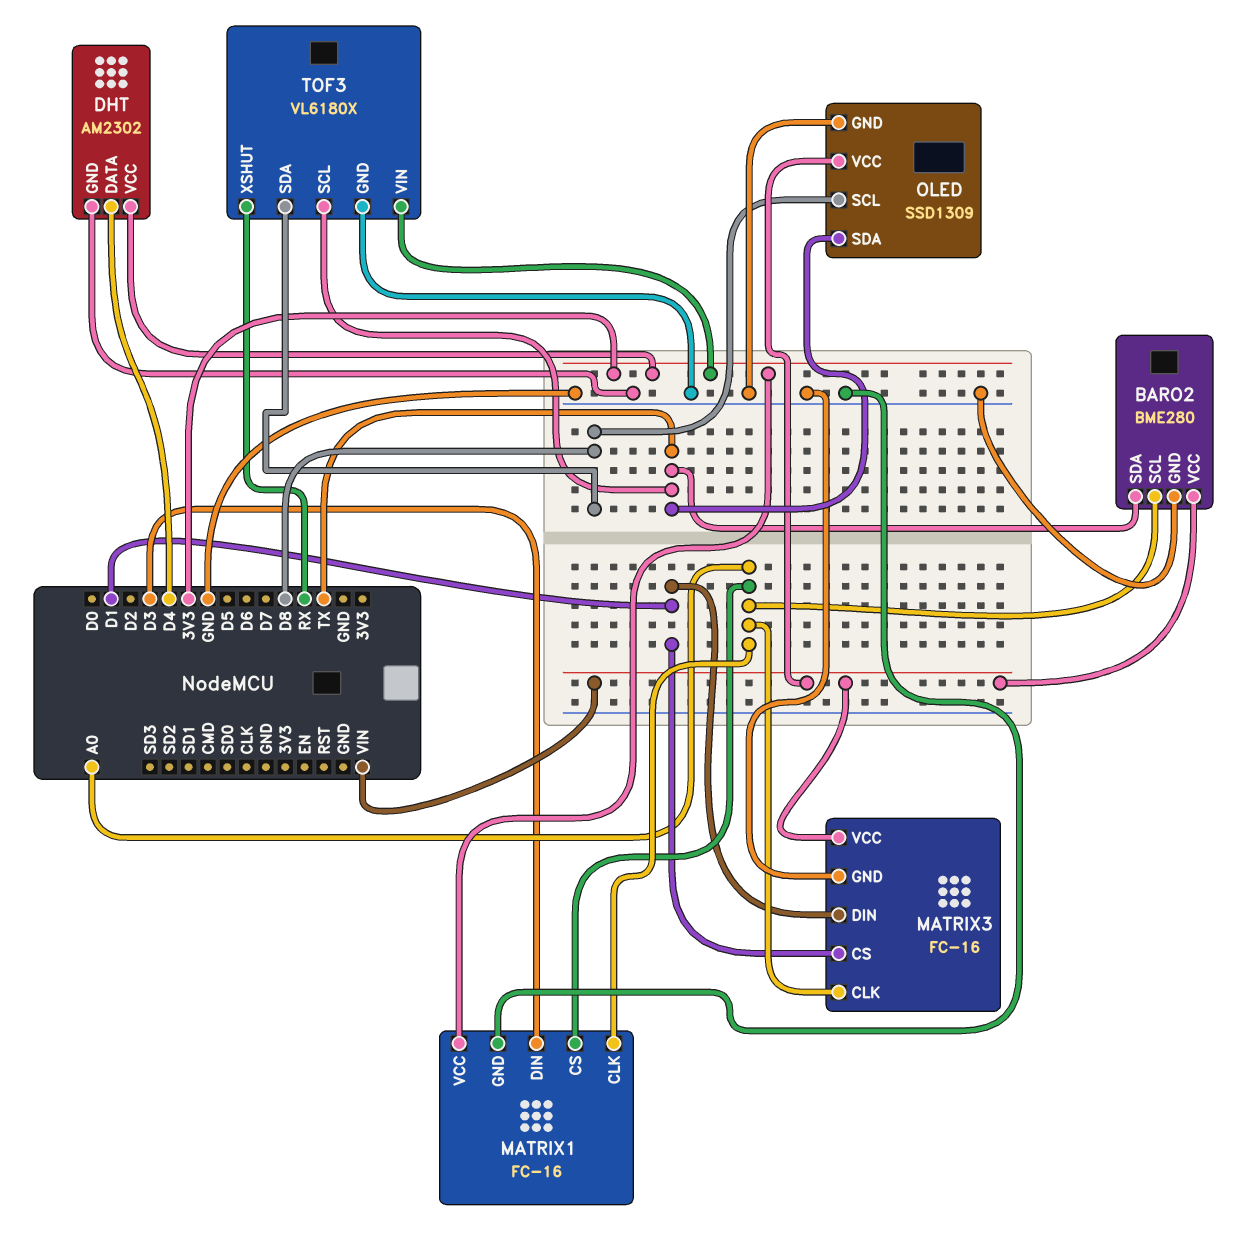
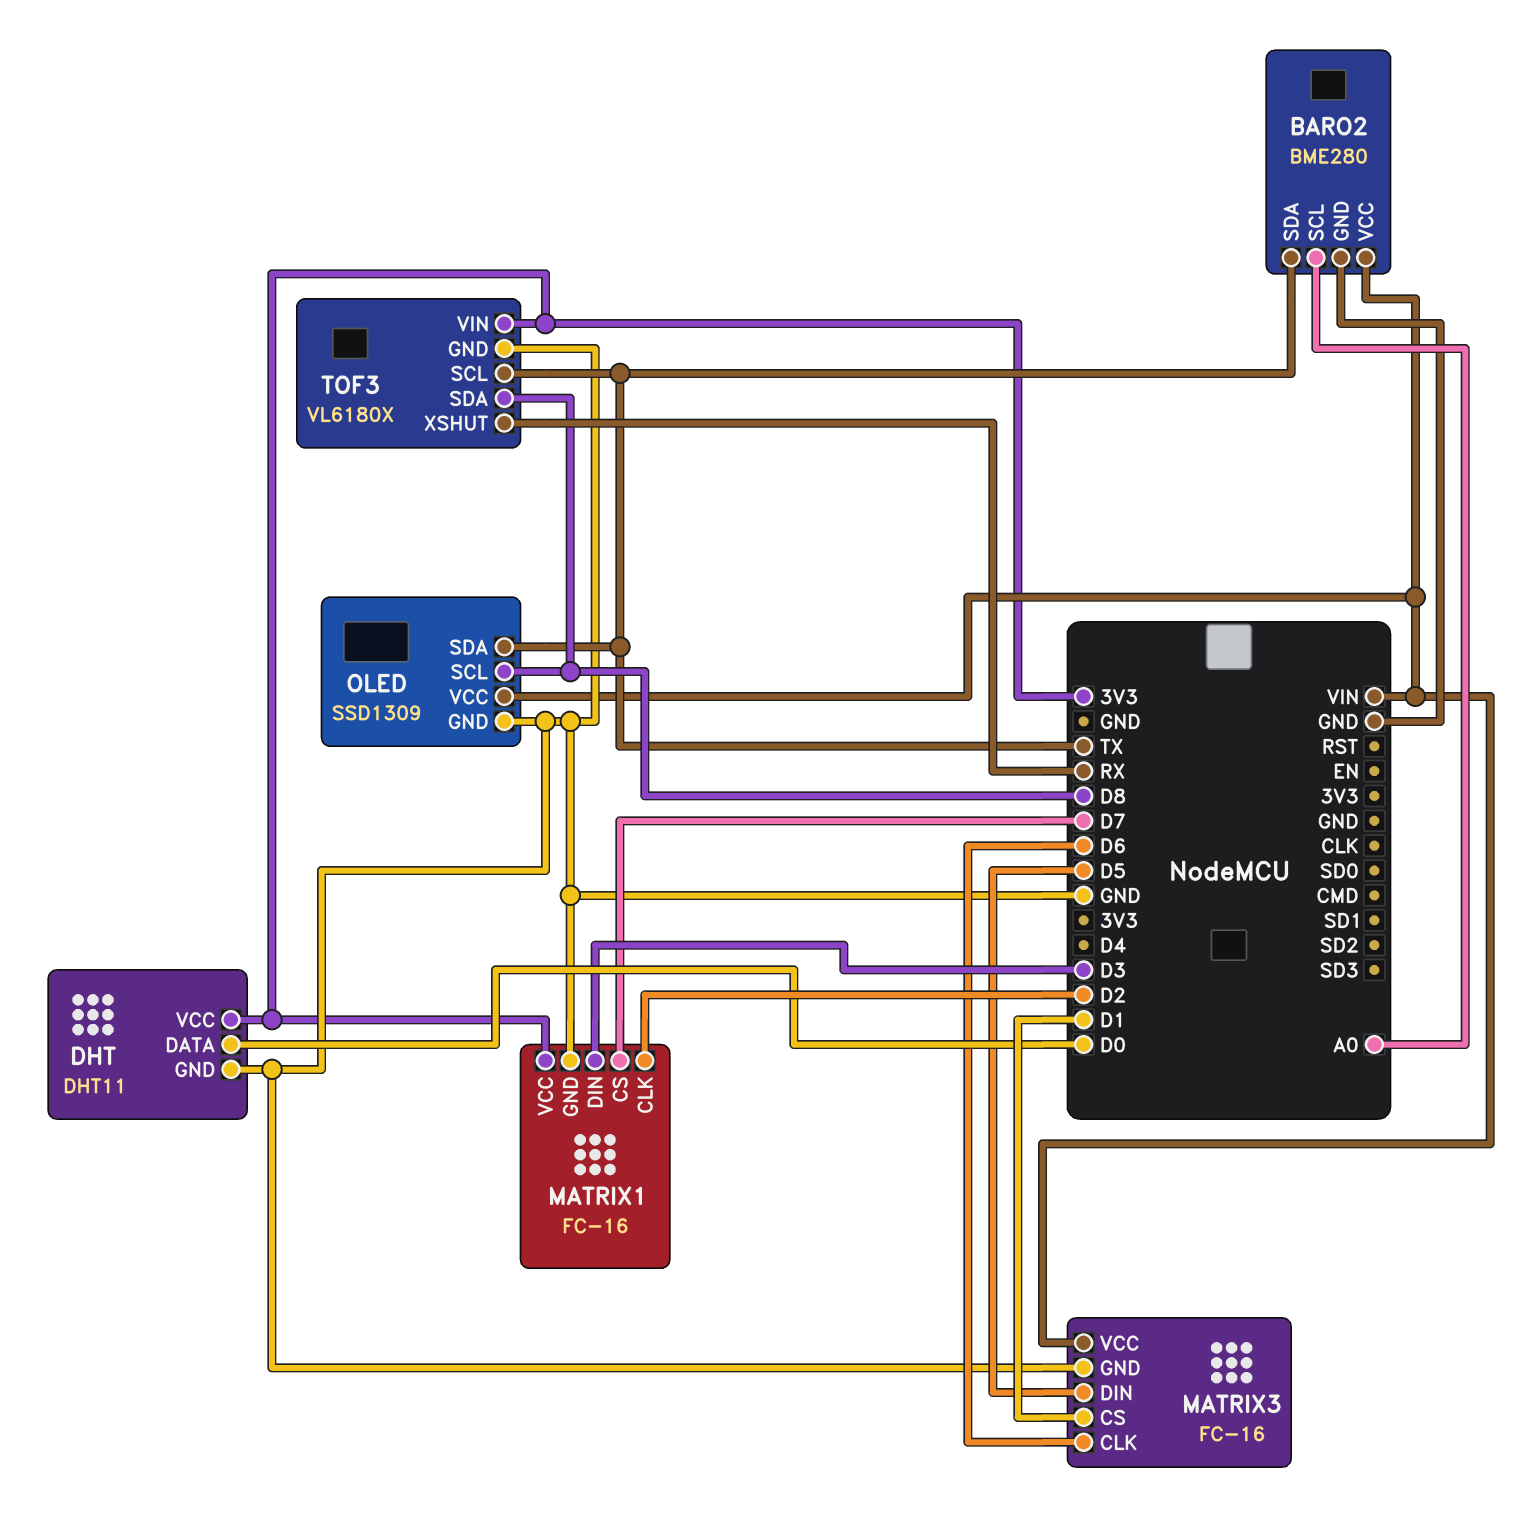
DHT: AM2302 -> DHT11
DHT pin DATA: D4 -> D0
MATRIX1 pin CLK: A0 -> D2
MATRIX1 pin CS: A0 -> D7
MATRIX3 pin CLK: A0 -> D6
MATRIX3 pin DIN: D1 -> D5

